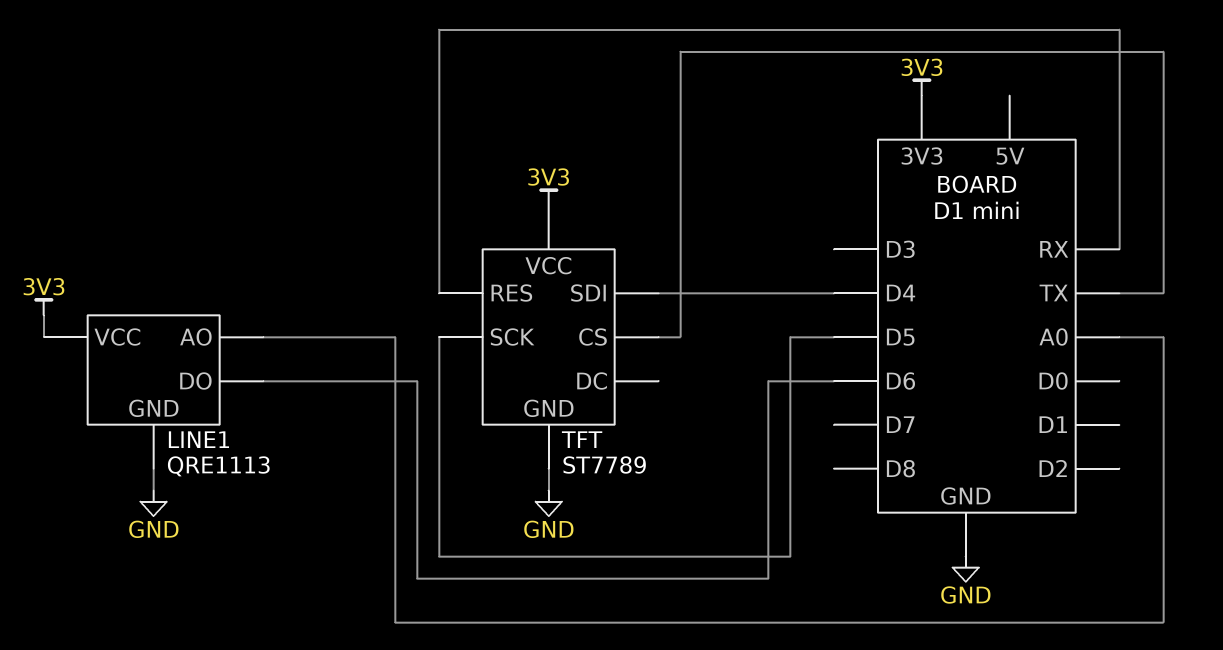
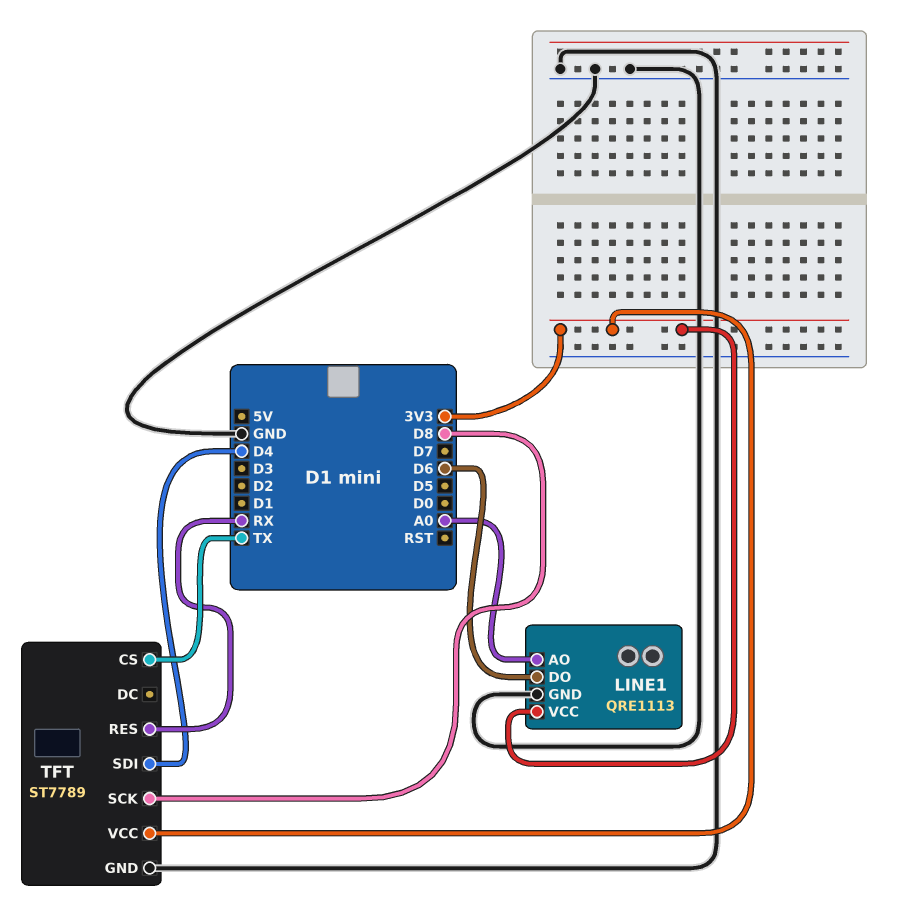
TFT pin SCK: D5 -> D8

